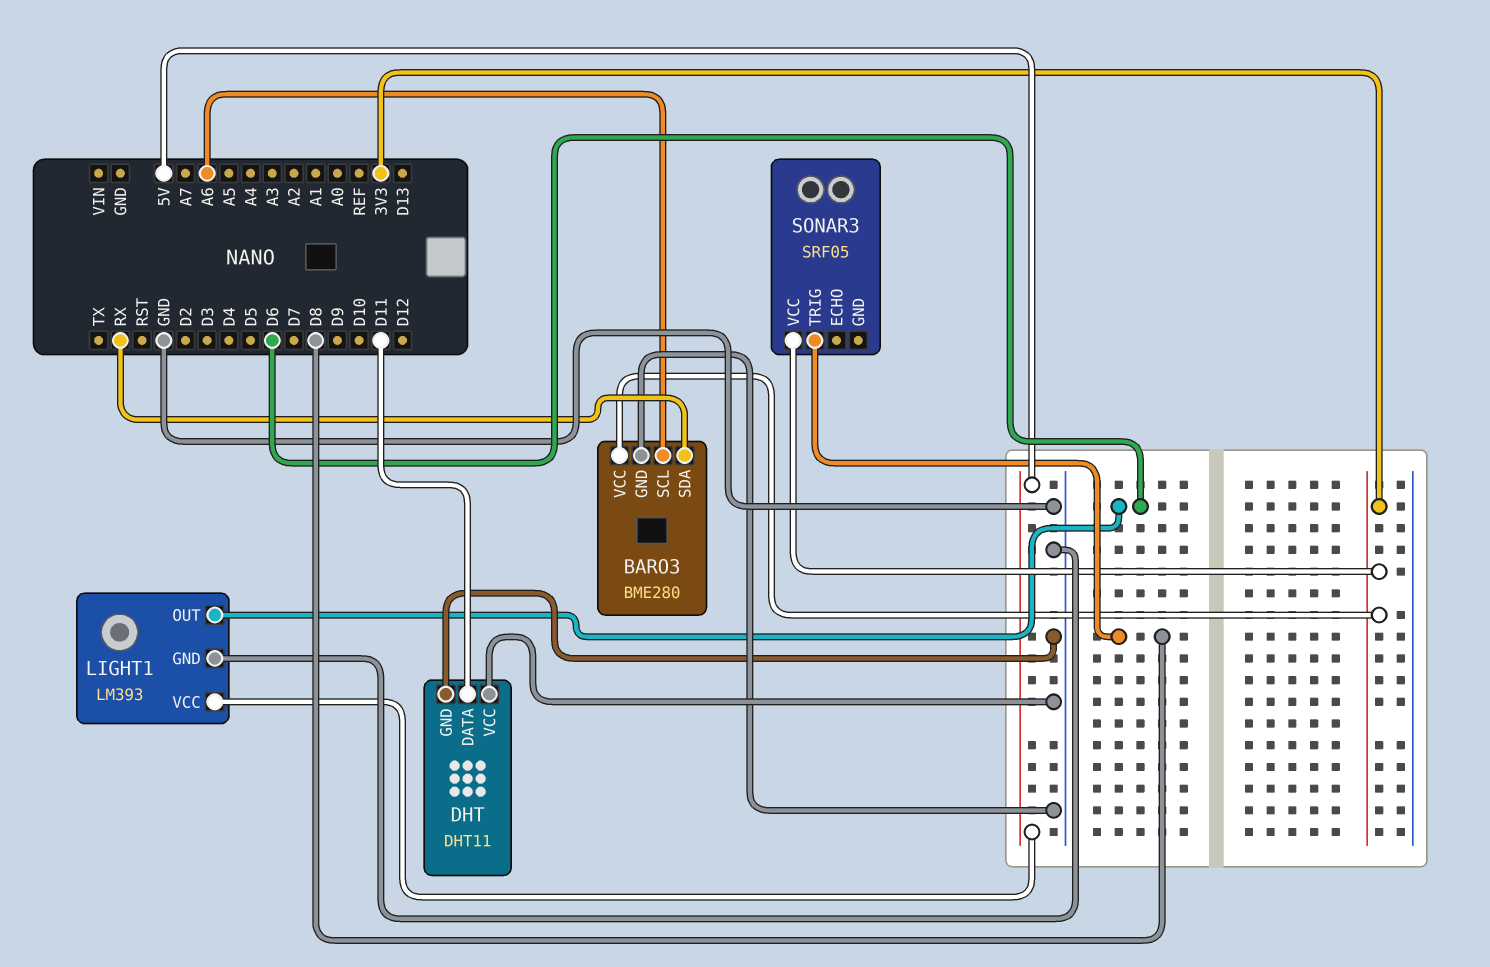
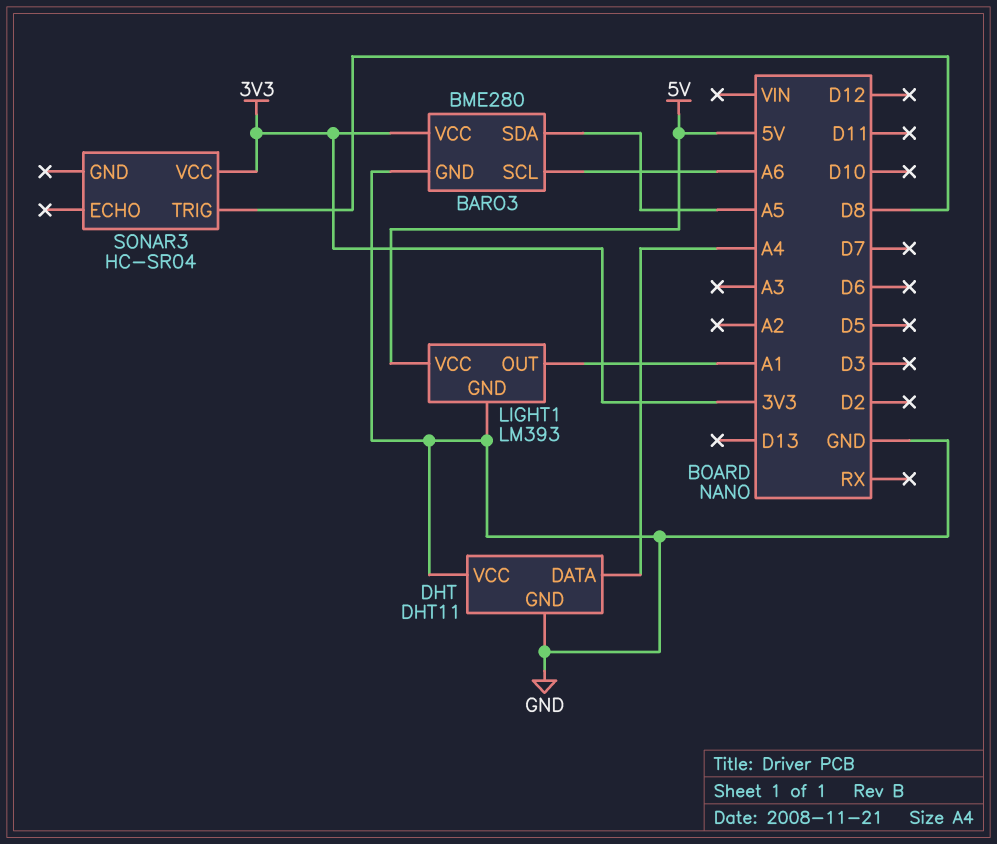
BARO3 pin SDA: RX -> A5
DHT pin DATA: D11 -> A4
LIGHT1 pin OUT: D6 -> A1
SONAR3: SRF05 -> HC-SR04

